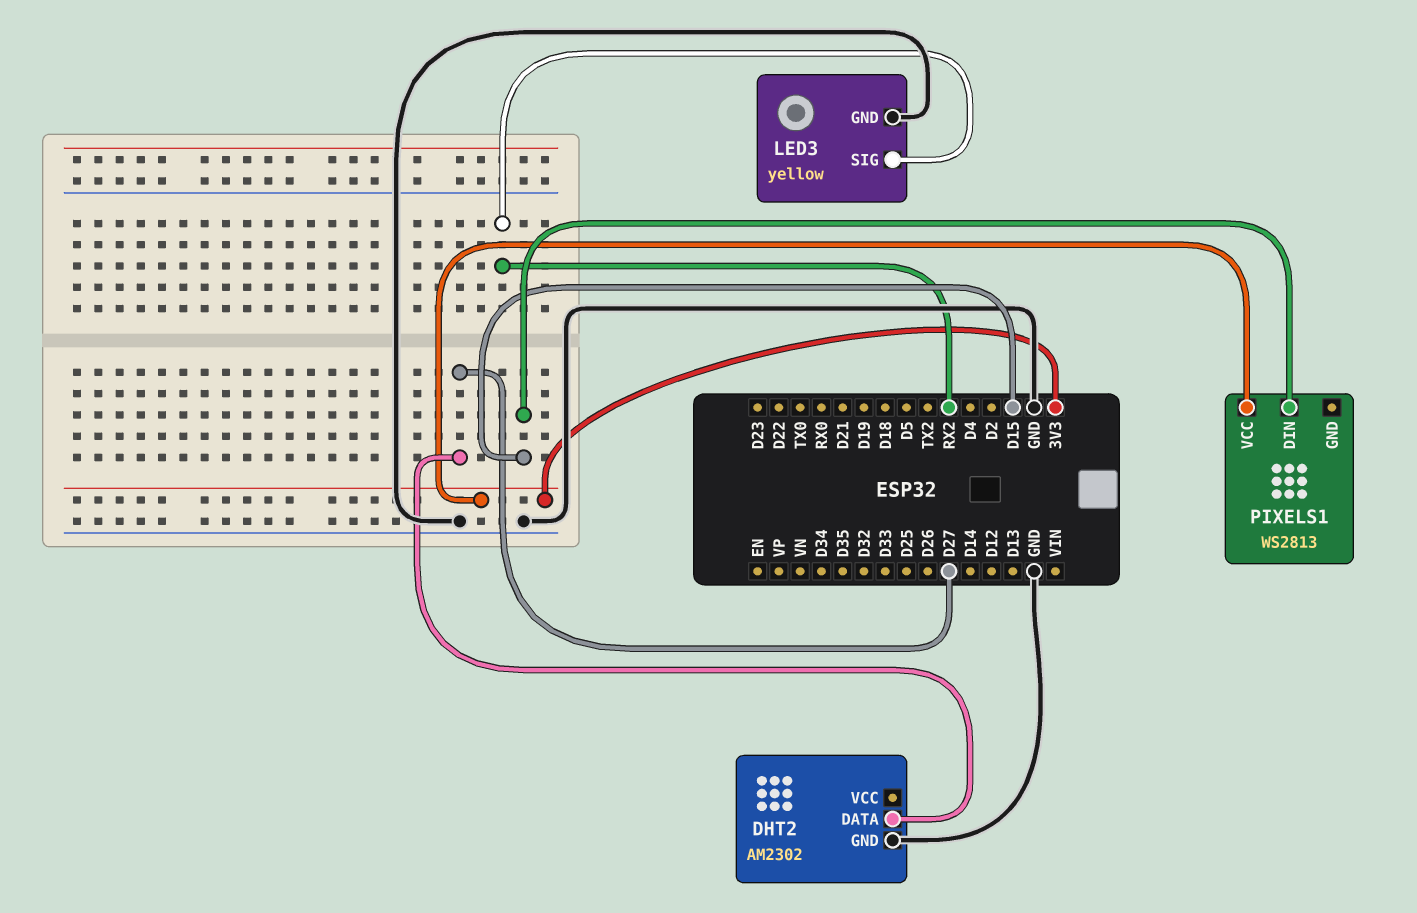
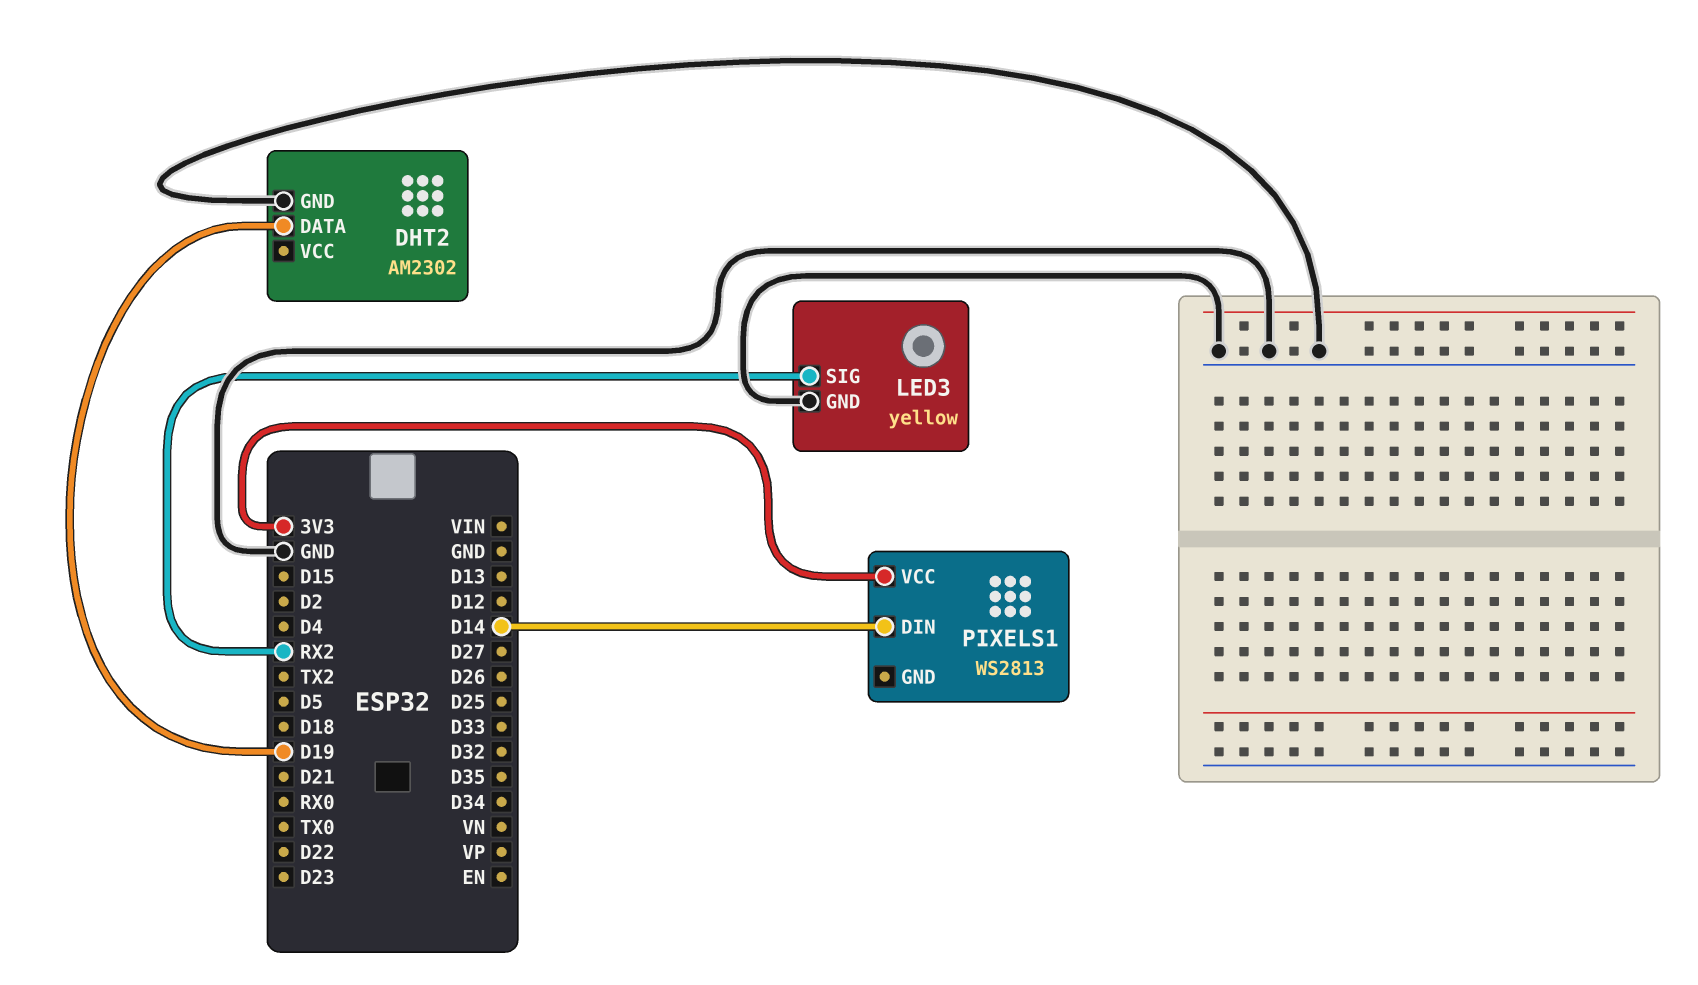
DHT2 pin DATA: D27 -> D19
PIXELS1 pin DIN: D15 -> D14

